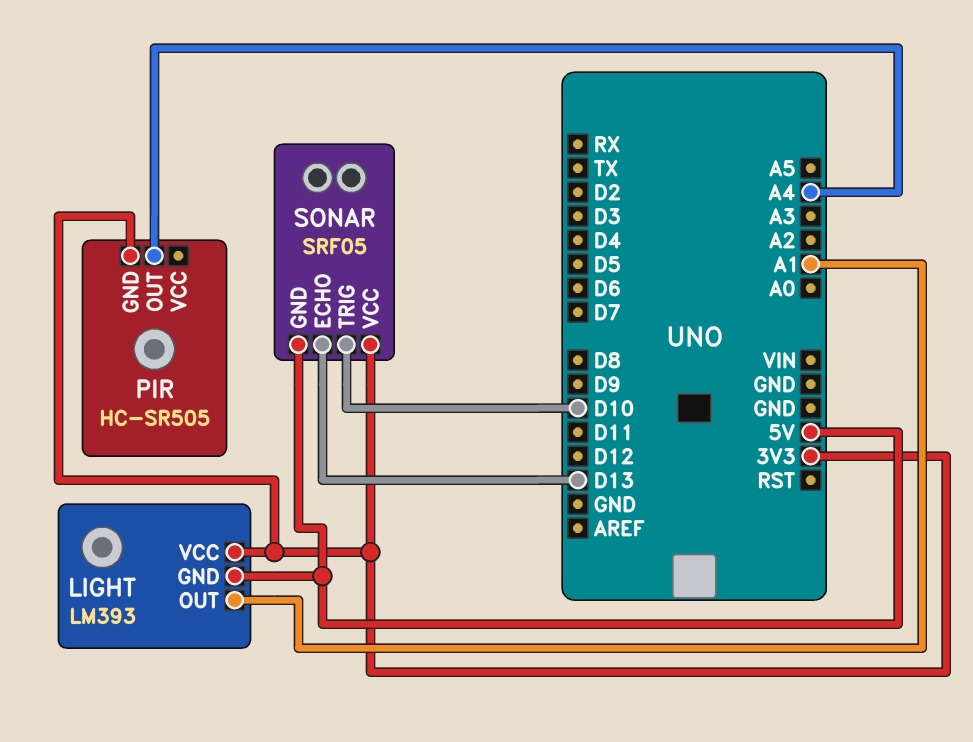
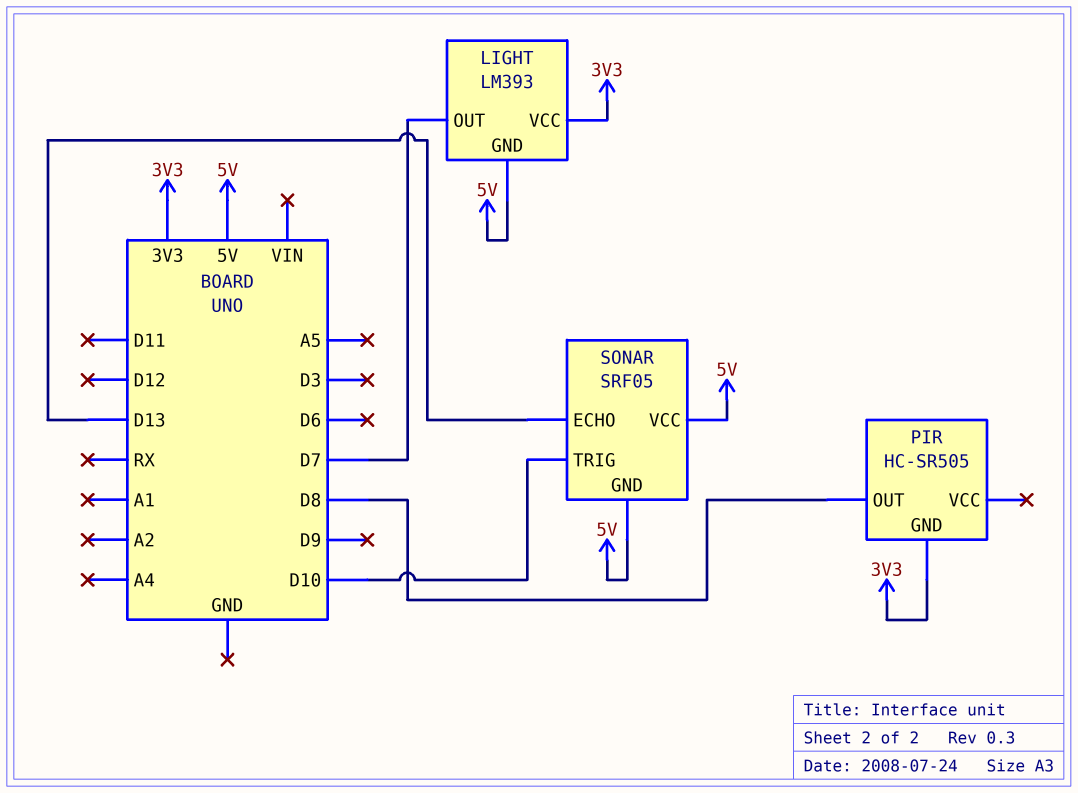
LIGHT pin OUT: A1 -> D7
PIR pin OUT: A4 -> D8
SONAR pin VCC: 3V3 -> 5V

